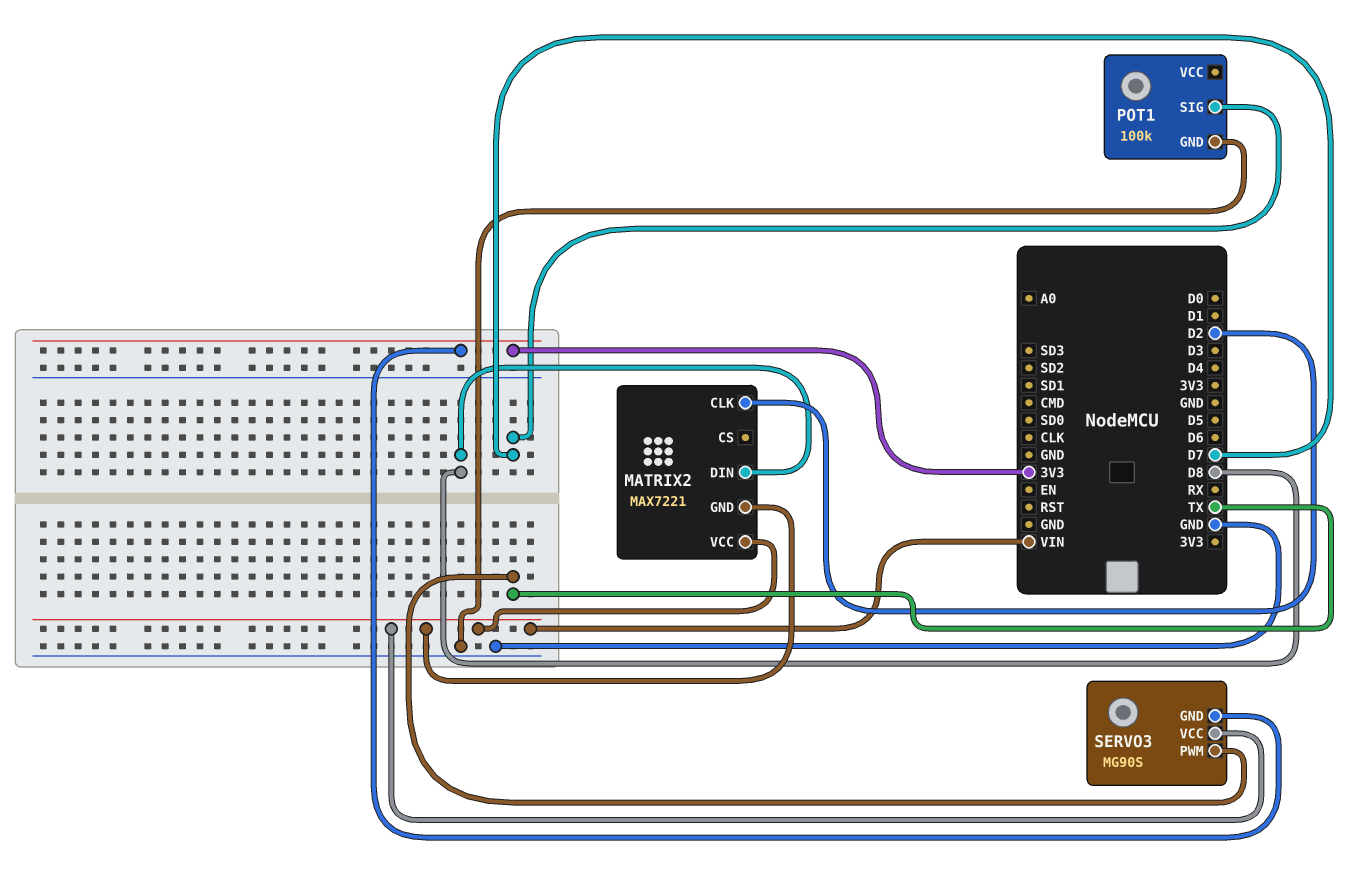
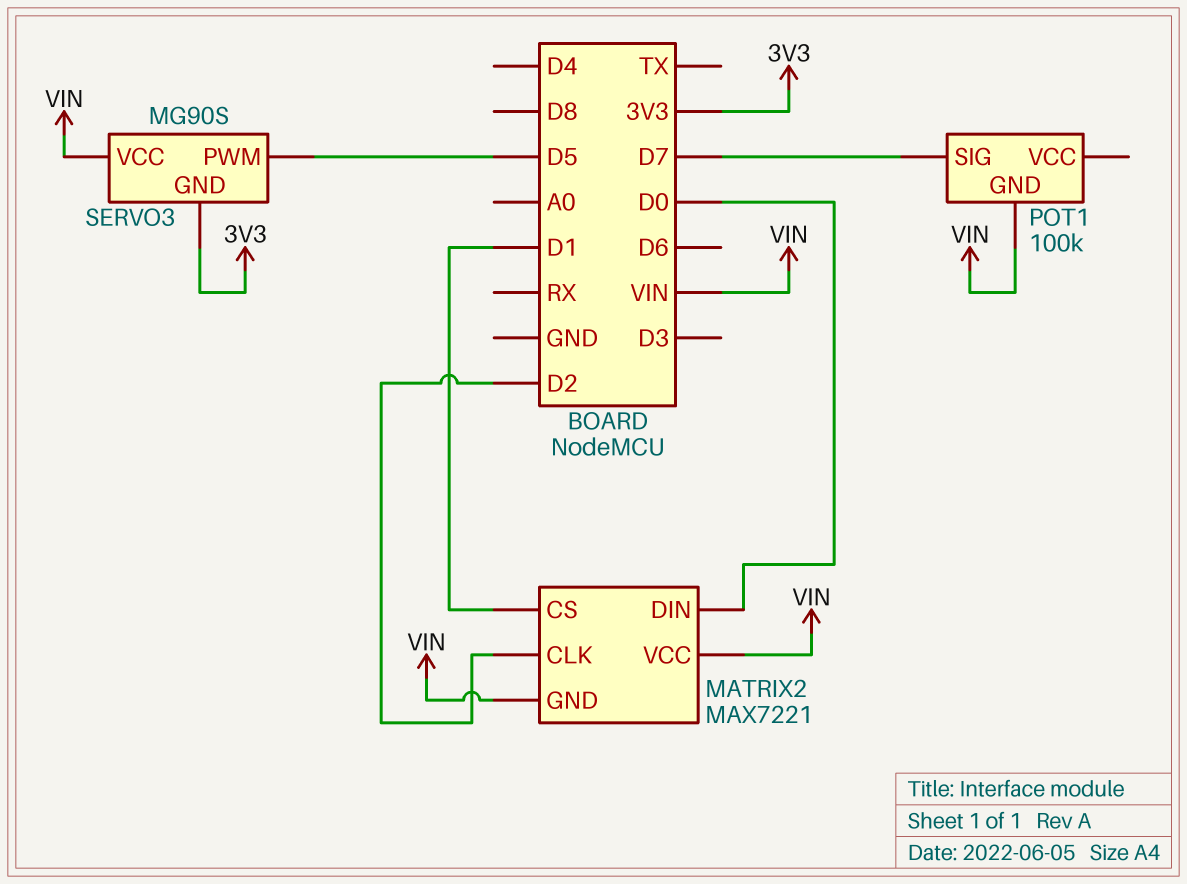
MATRIX2 pin CS: none -> D1
MATRIX2 pin DIN: D8 -> D0
POT1 pin GND: GND -> VIN
SERVO3 pin PWM: TX -> D5

